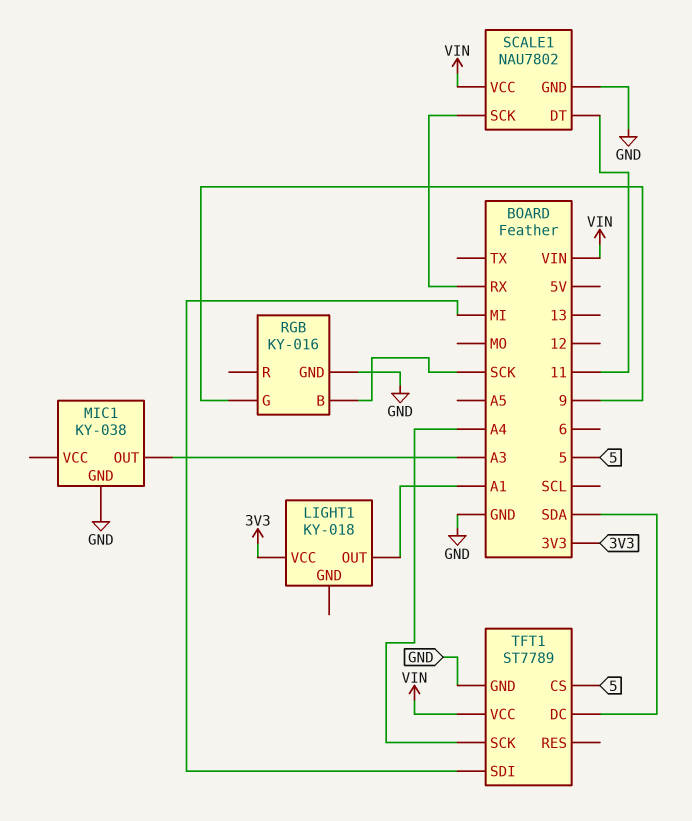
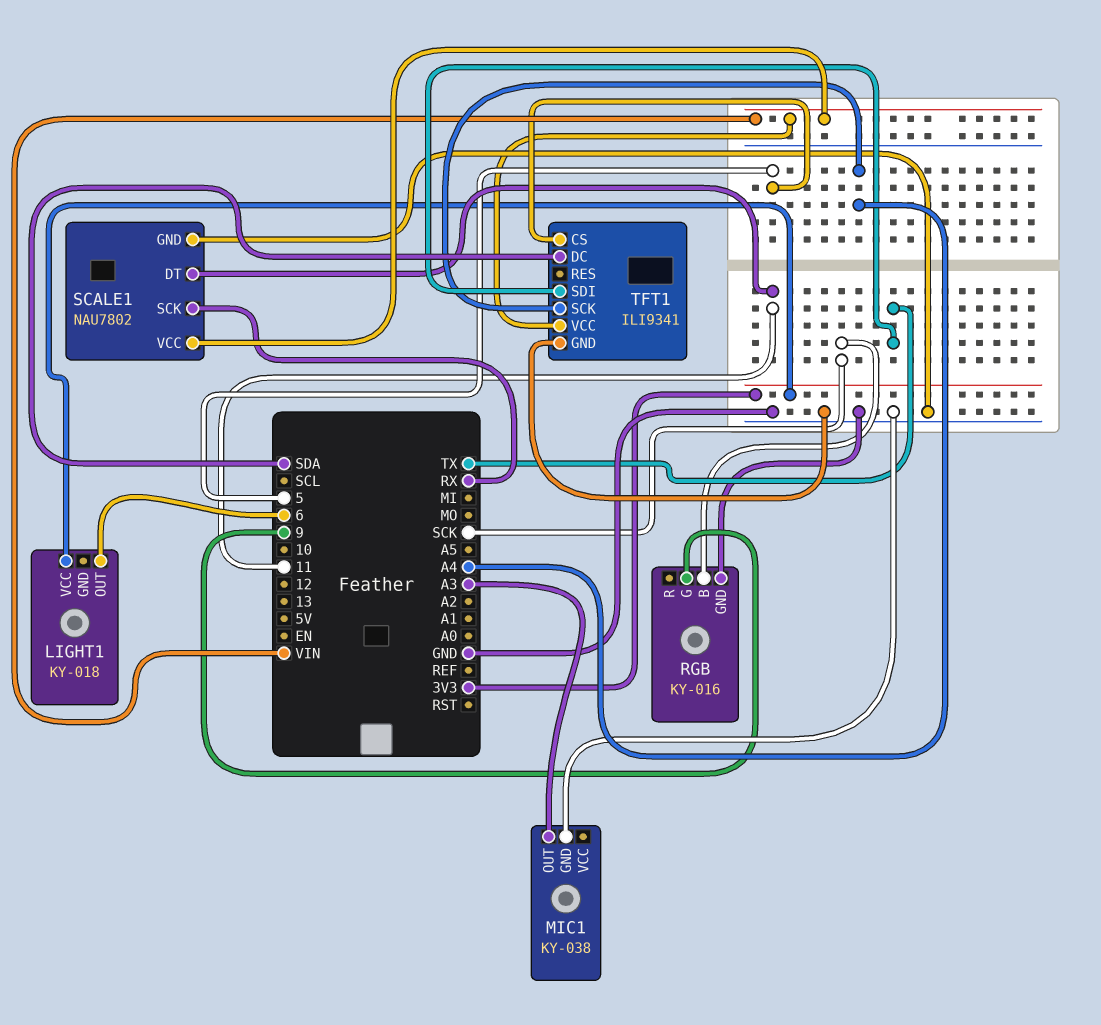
LIGHT1 pin OUT: A1 -> 6
TFT1: ST7789 -> ILI9341
TFT1 pin SDI: MI -> TX

